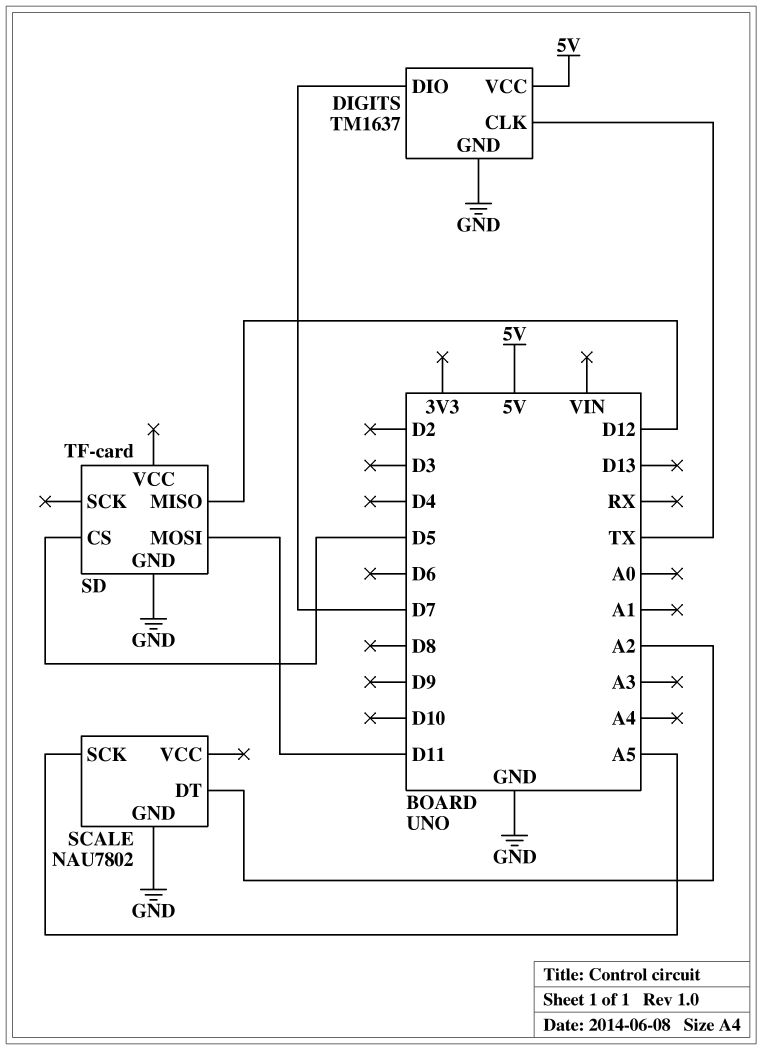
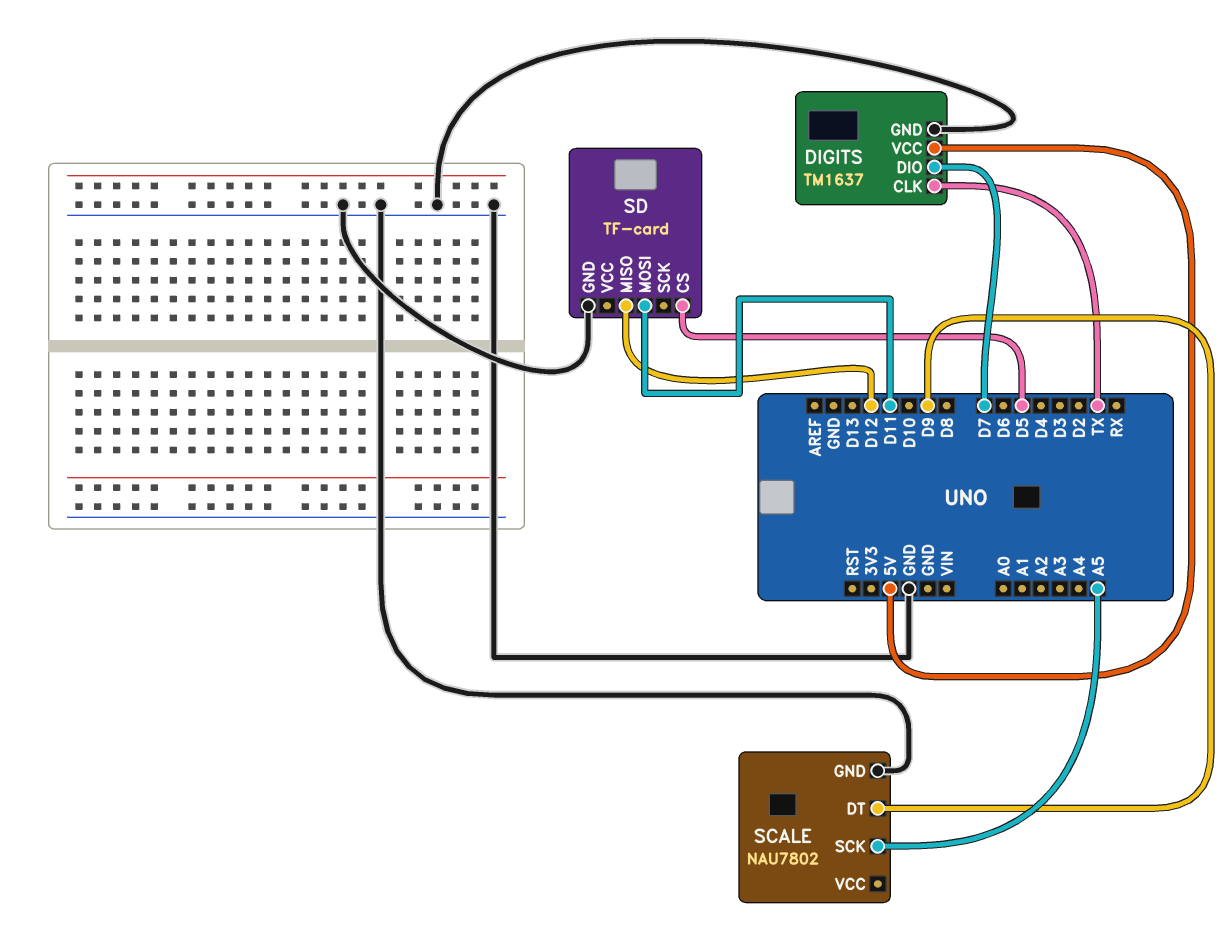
SCALE pin DT: A2 -> D9

